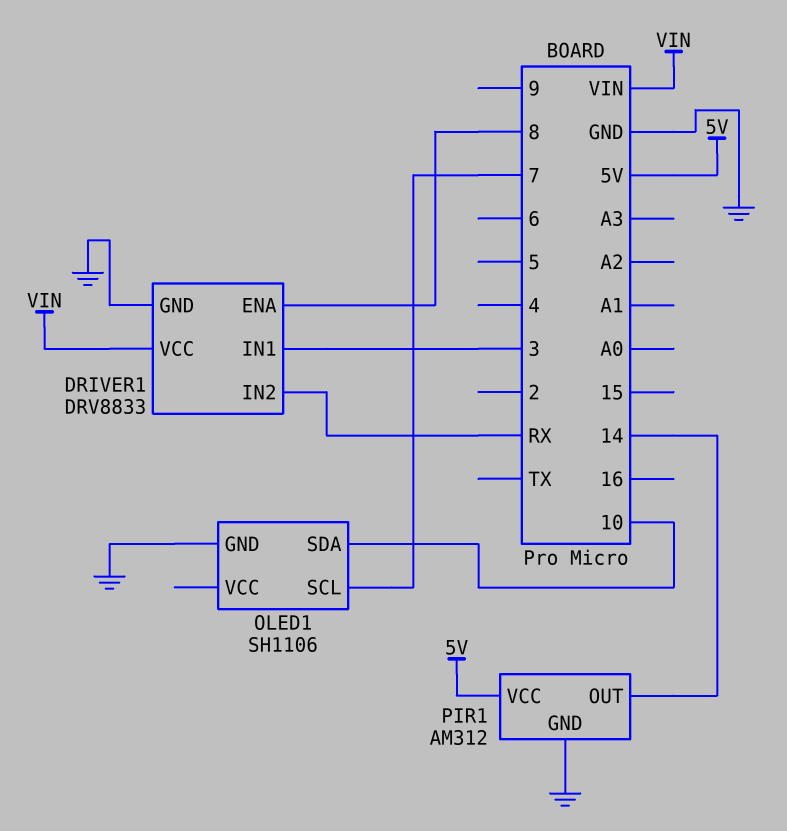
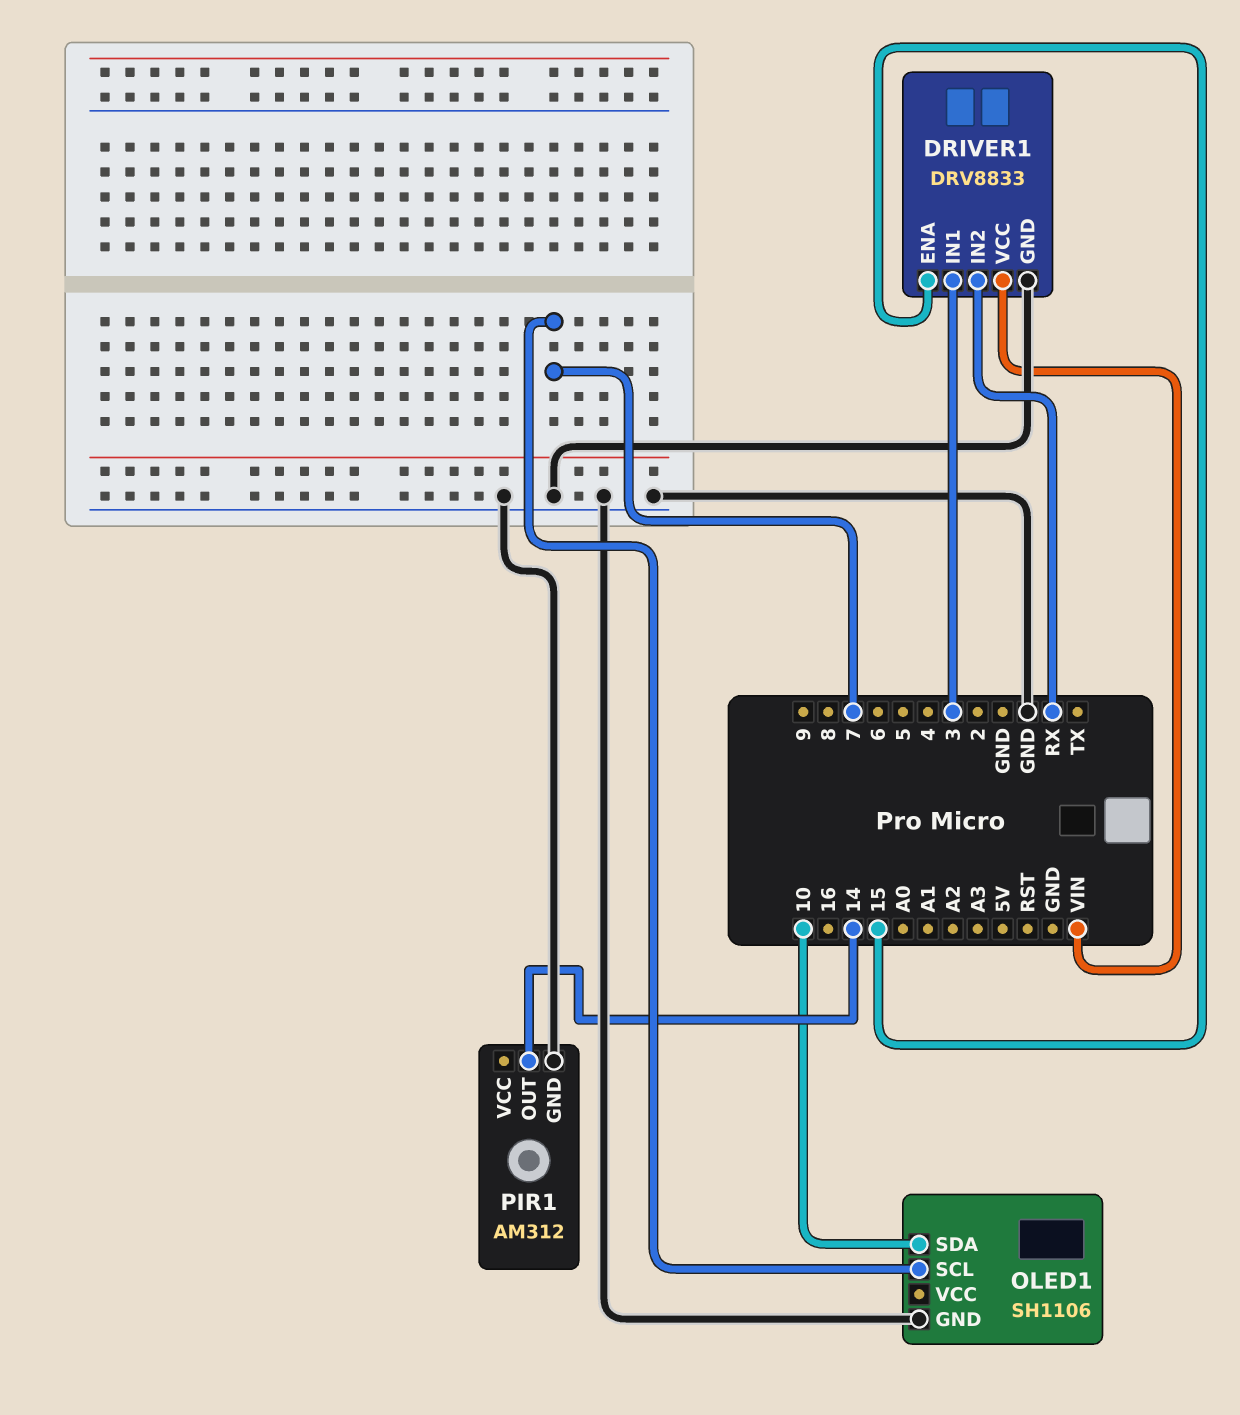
DRIVER1 pin ENA: 8 -> 15
PIR1 pin VCC: 5V -> none

